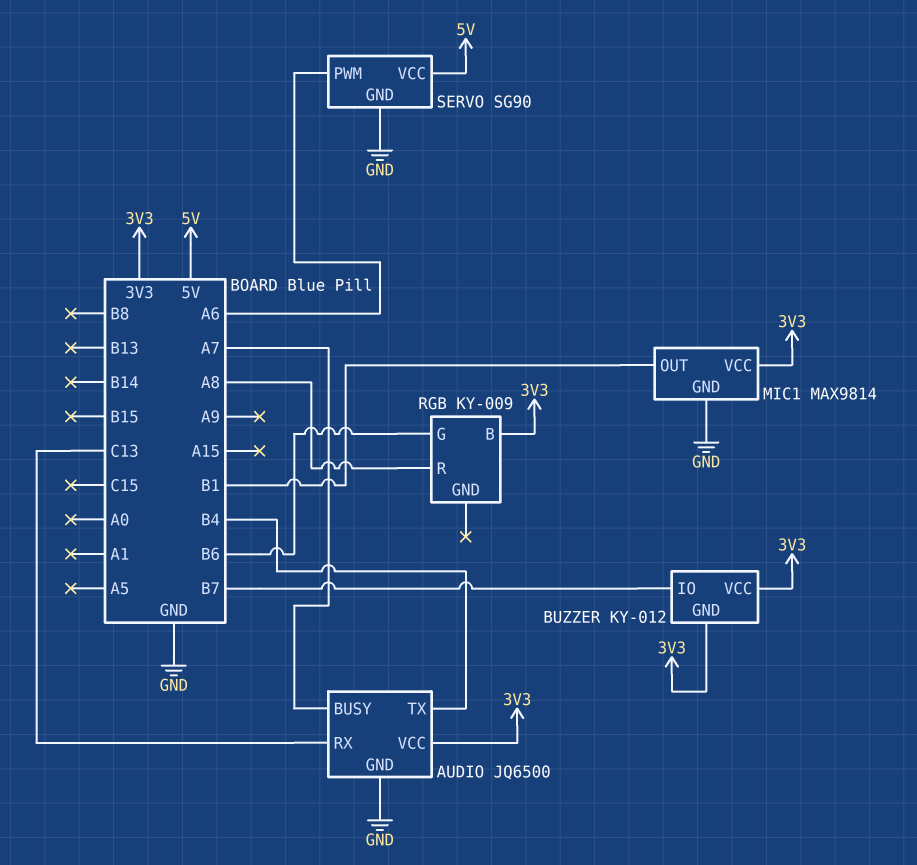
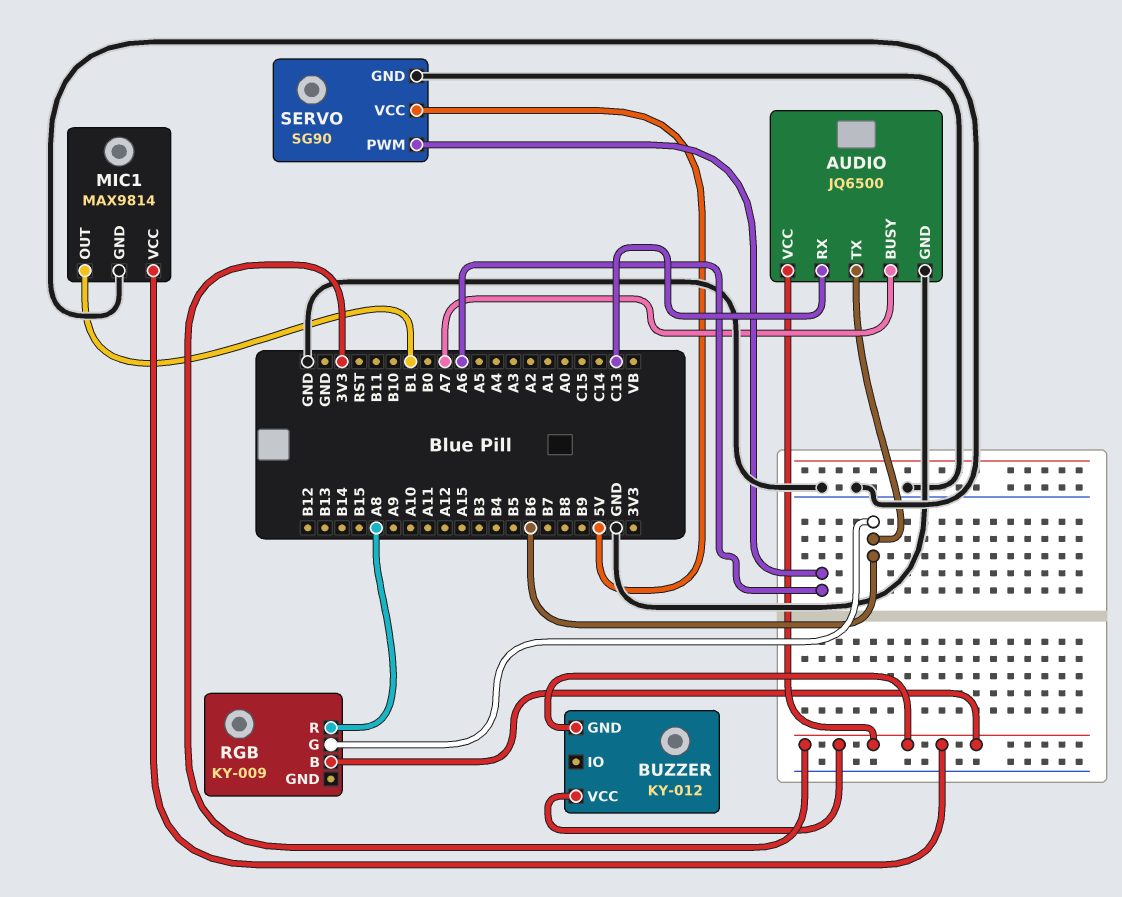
AUDIO pin TX: B4 -> B6
BUZZER pin IO: B7 -> none

